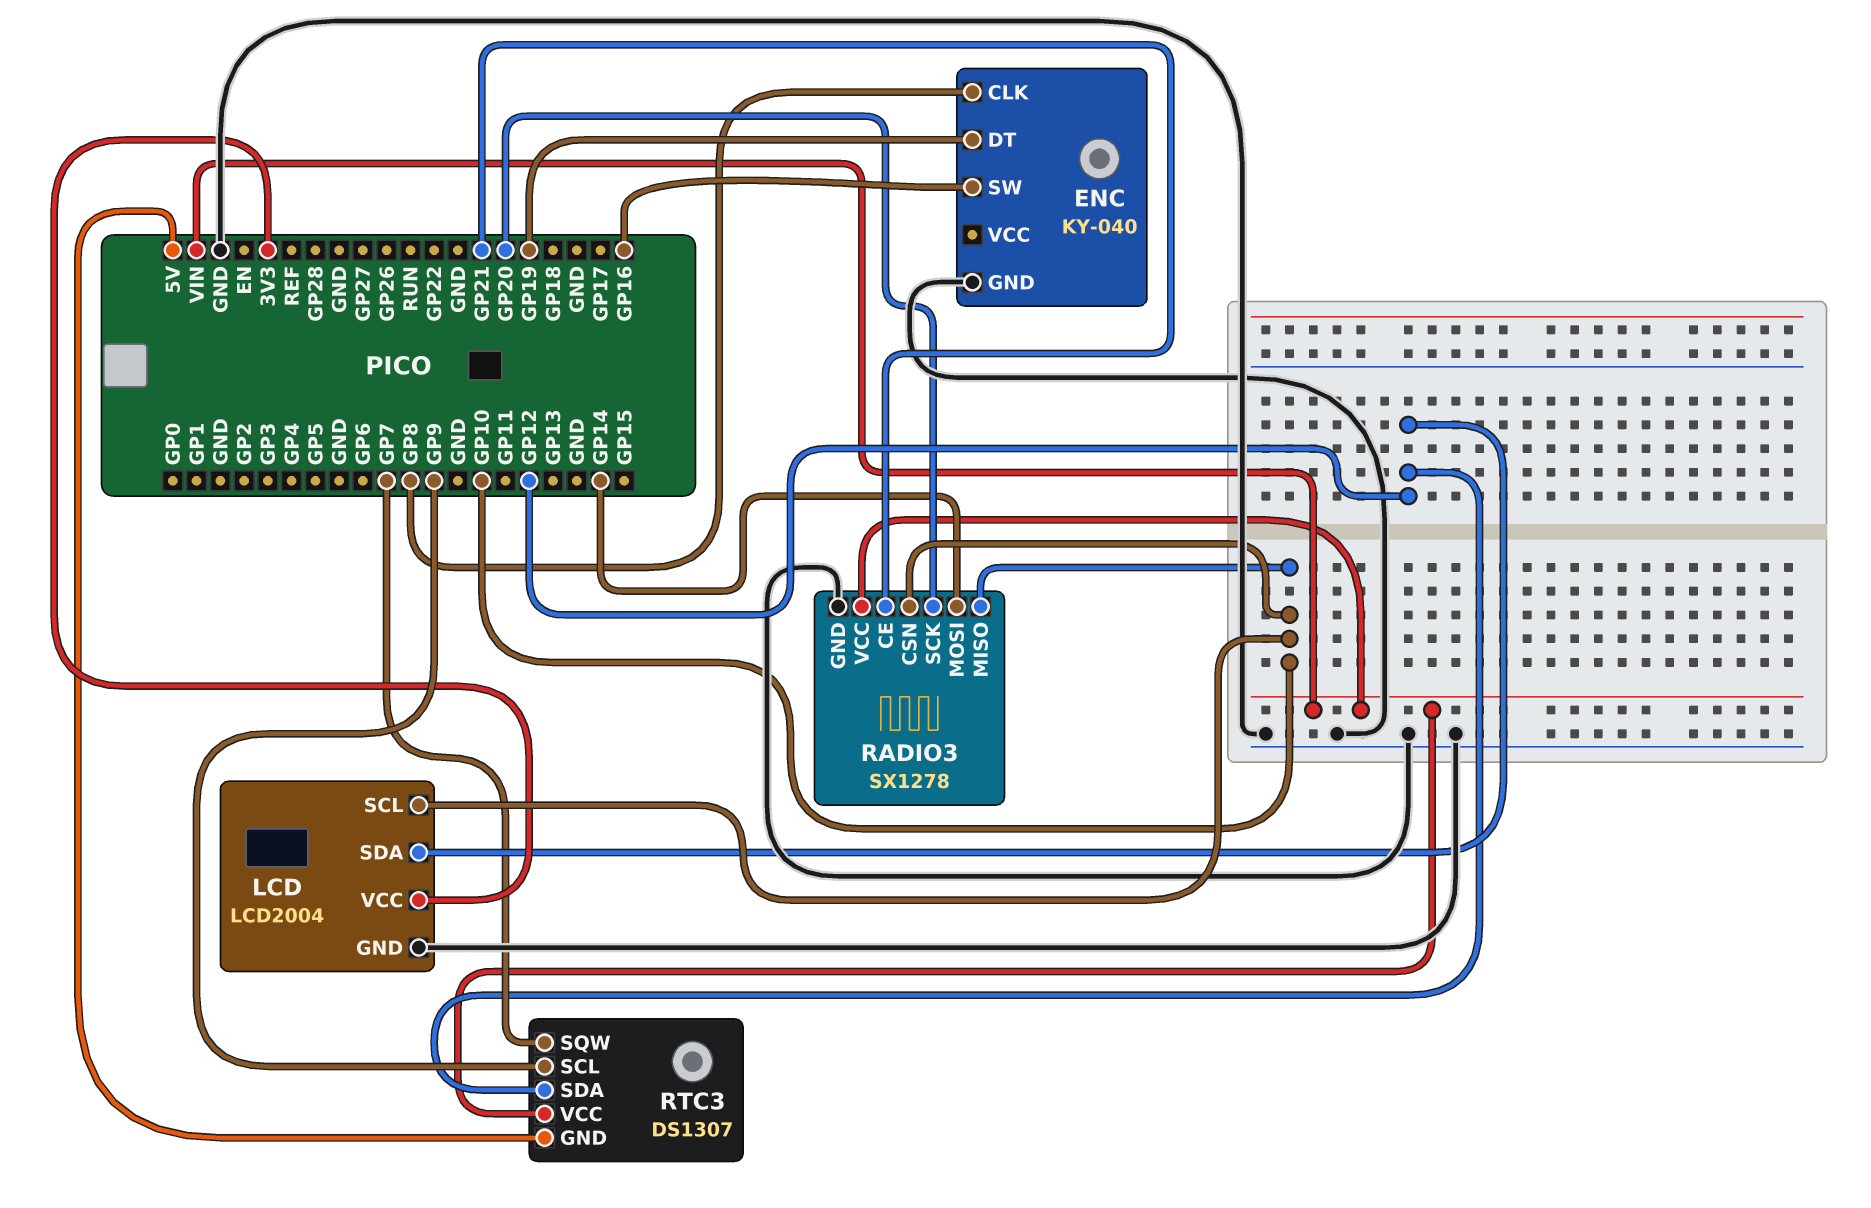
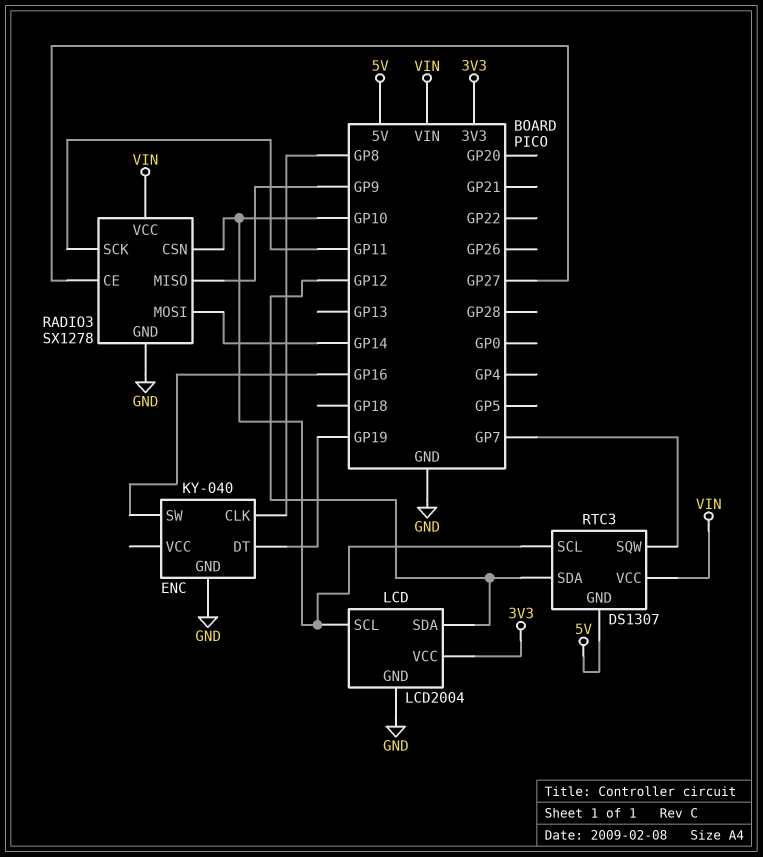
RADIO3 pin CE: GP21 -> GP27
RADIO3 pin MISO: GP10 -> GP9
RADIO3 pin SCK: GP20 -> GP11
RTC3 pin SCL: GP9 -> GP10

